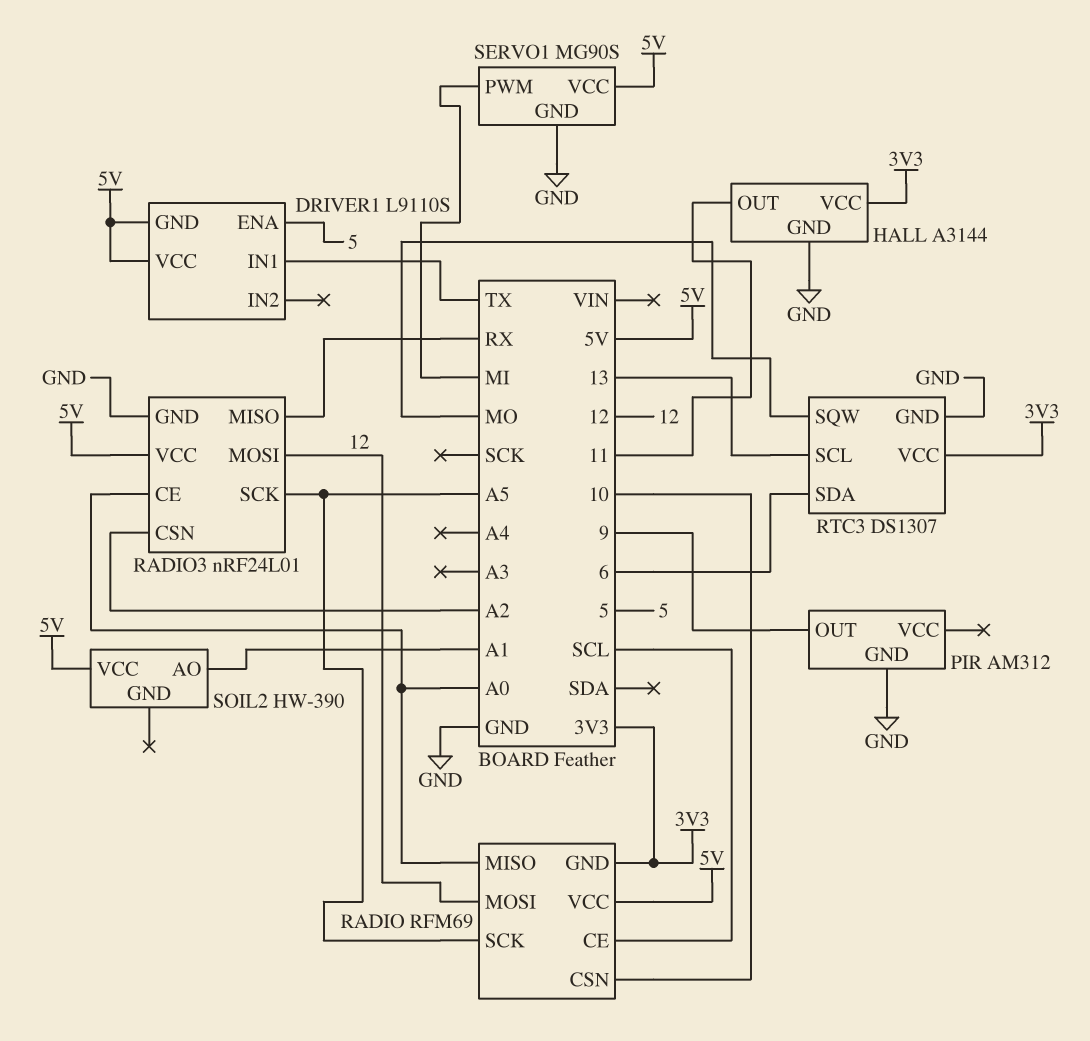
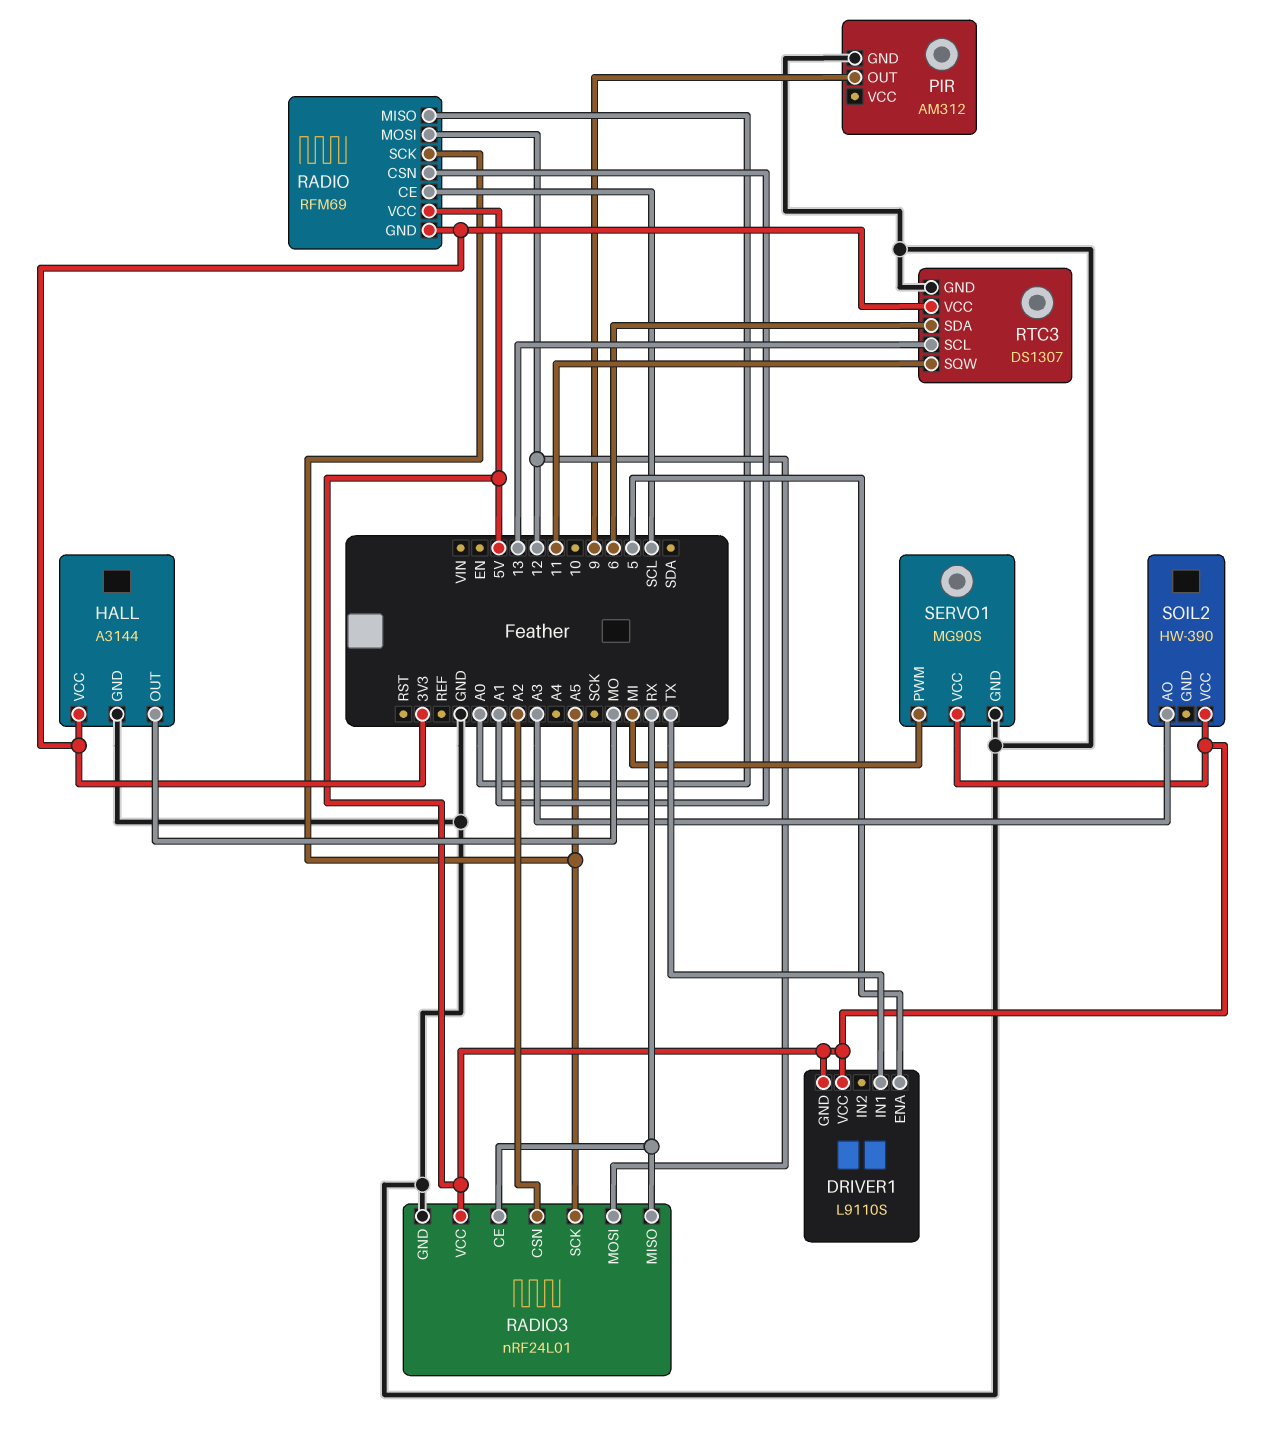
HALL pin OUT: 11 -> MO
RADIO pin CSN: 10 -> A1
RADIO3 pin CE: A0 -> RX
RTC3 pin SQW: MO -> 11
SOIL2 pin AO: A1 -> A3

